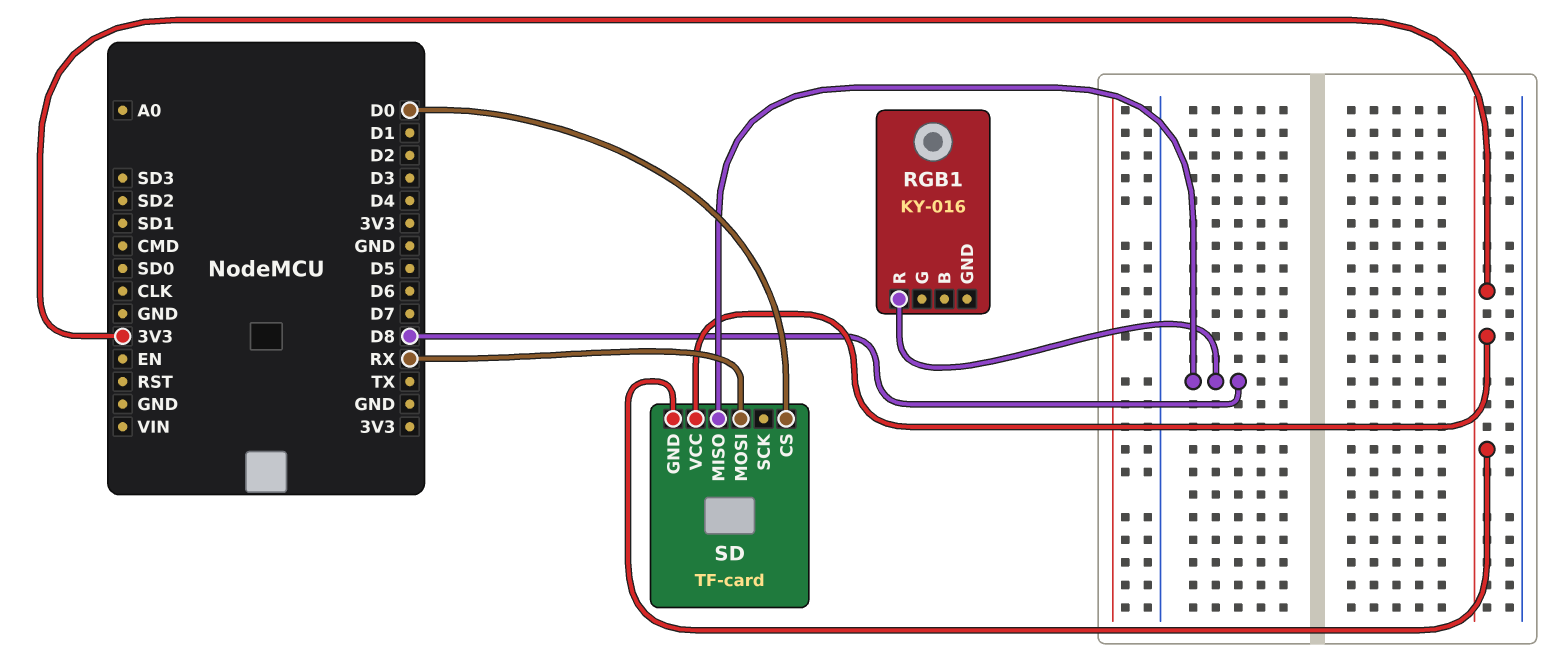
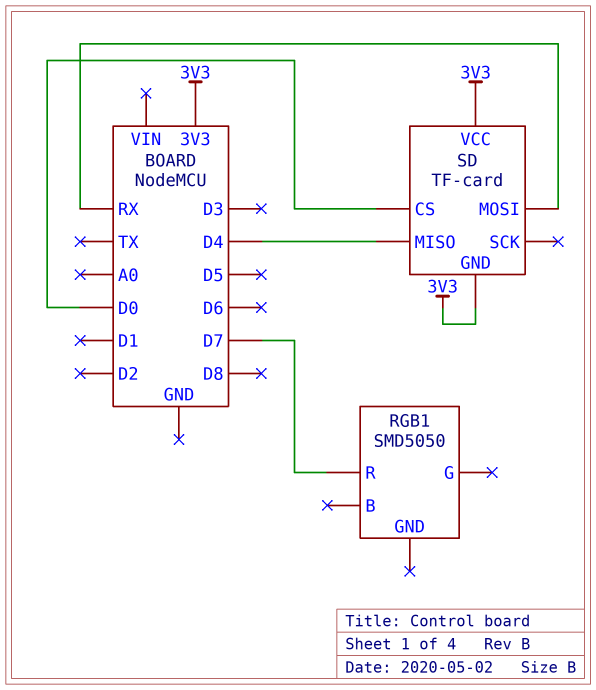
RGB1: KY-016 -> SMD5050
RGB1 pin R: D8 -> D7
SD pin MISO: D8 -> D4

